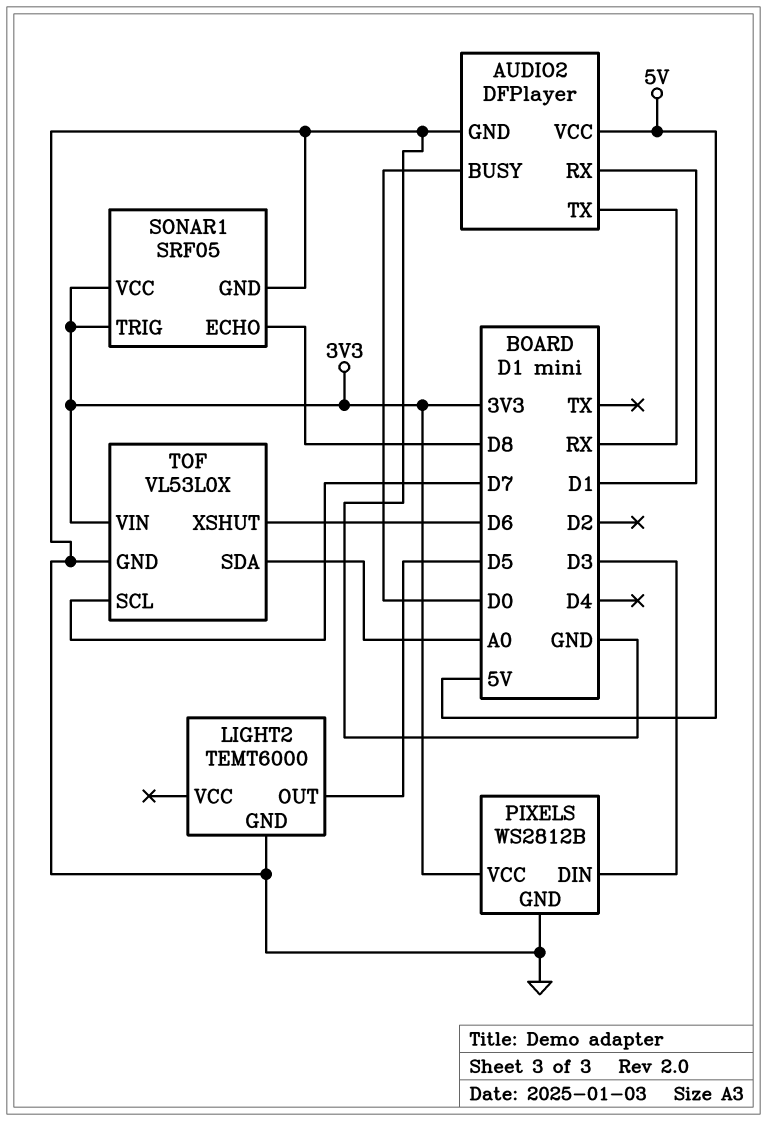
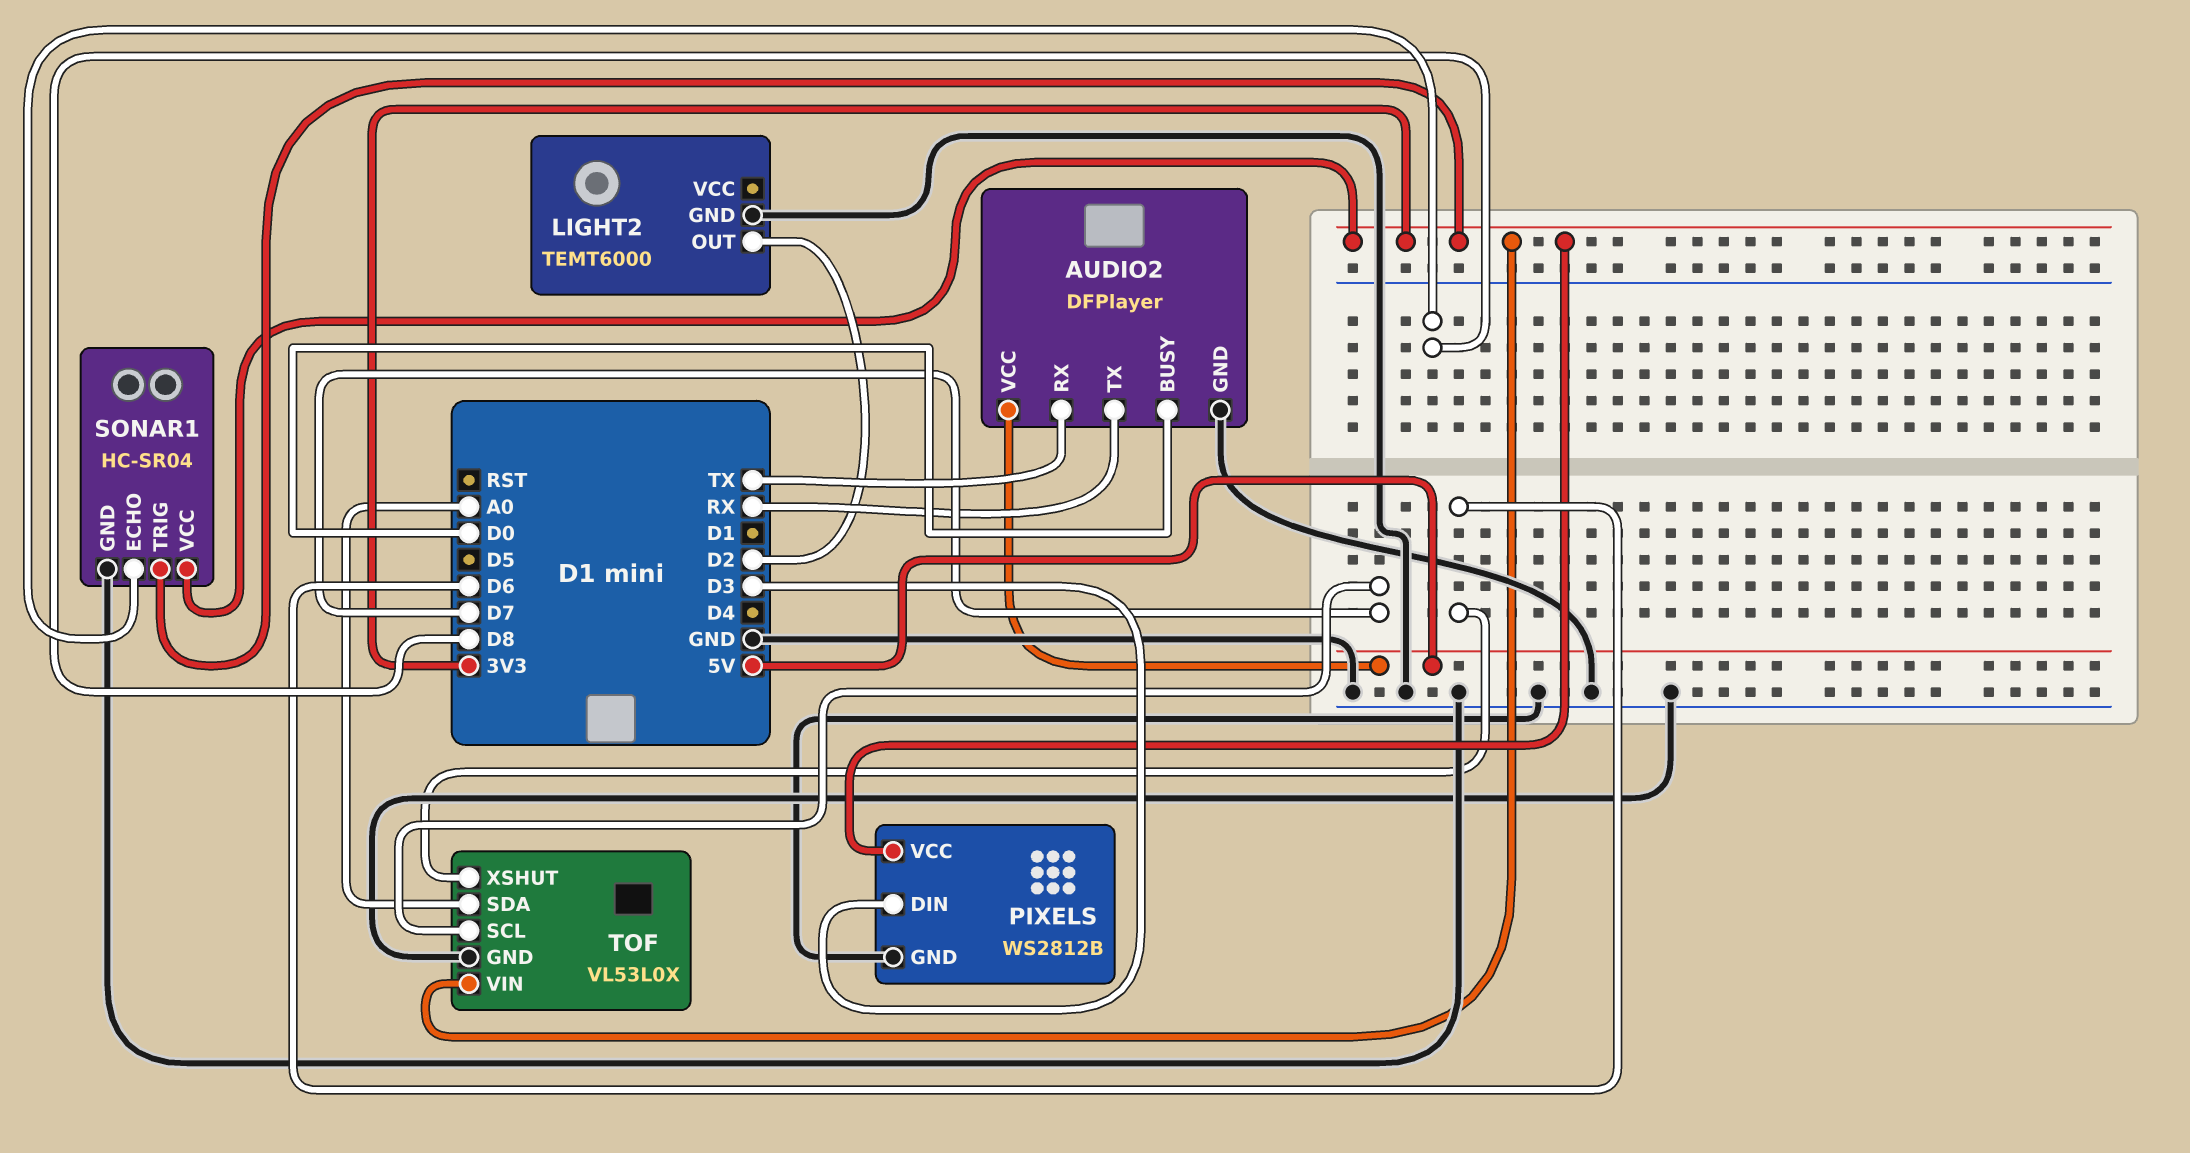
AUDIO2 pin RX: D1 -> TX
LIGHT2 pin OUT: D5 -> D2
SONAR1: SRF05 -> HC-SR04

